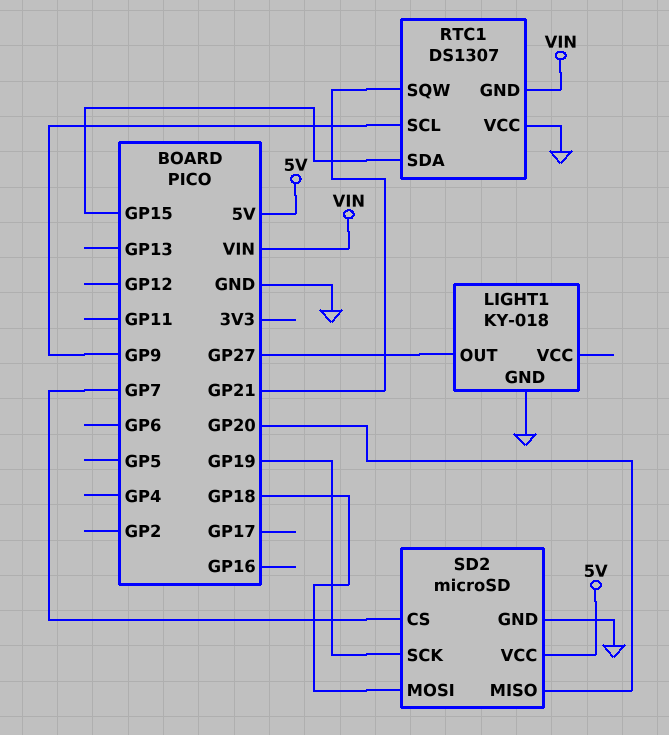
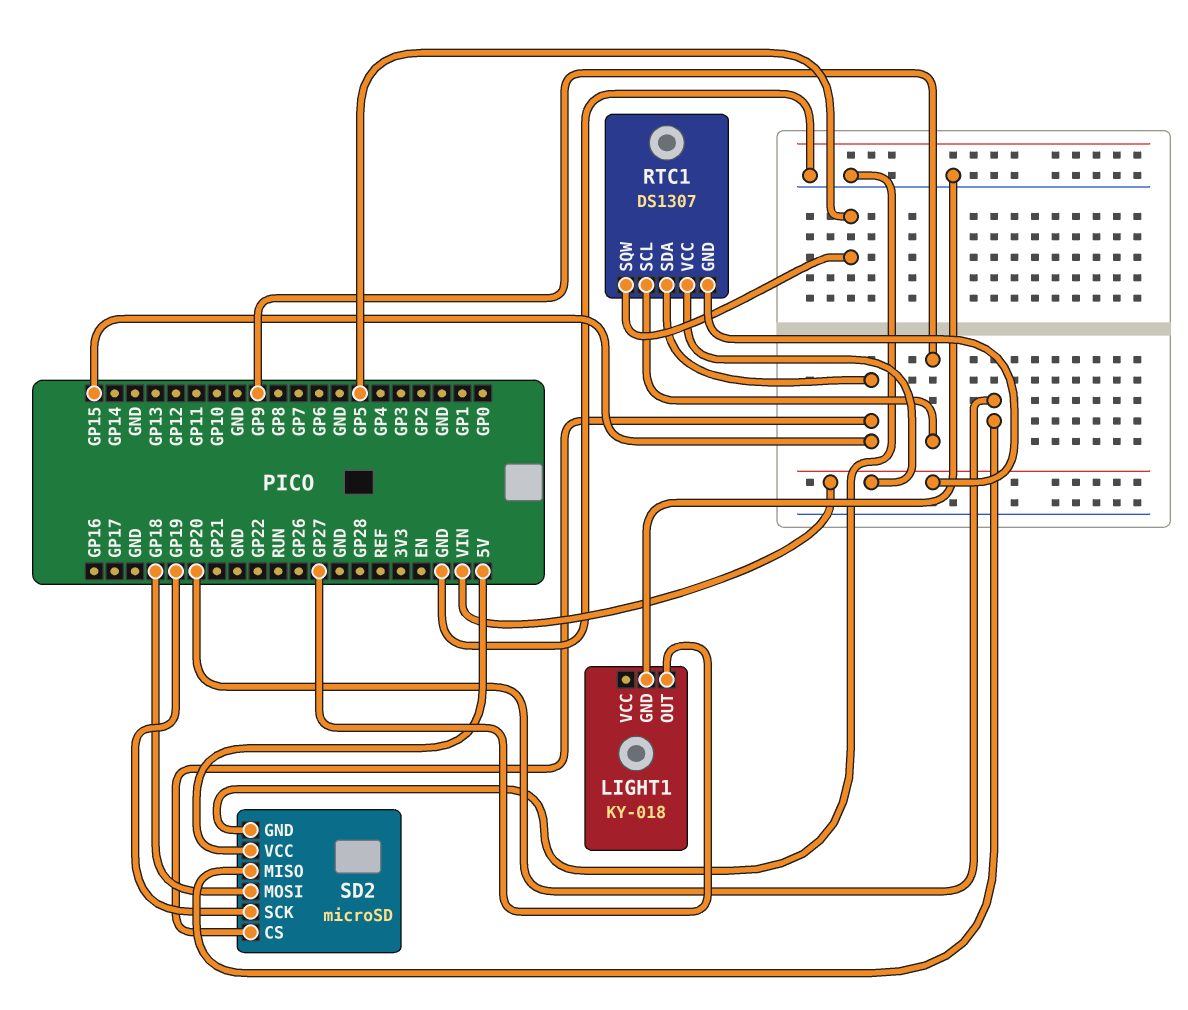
RTC1 pin SQW: GP21 -> GP5
RTC1 pin VCC: GND -> VIN
SD2 pin CS: GP7 -> GP15

